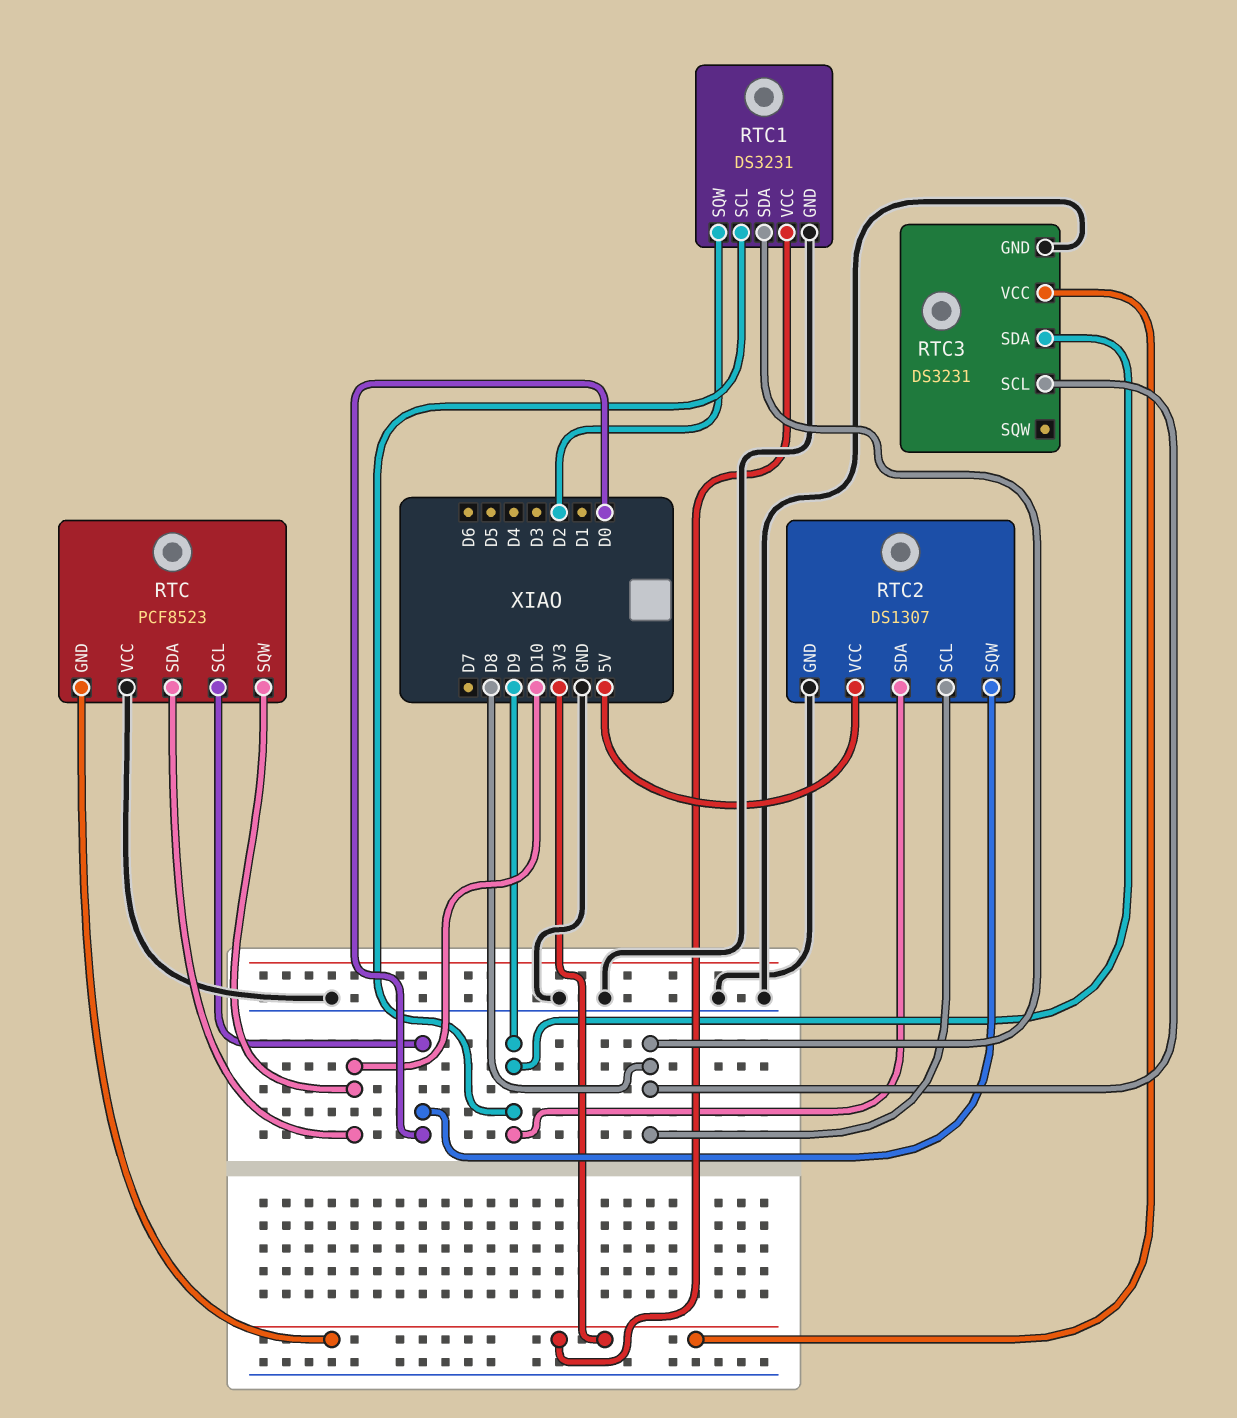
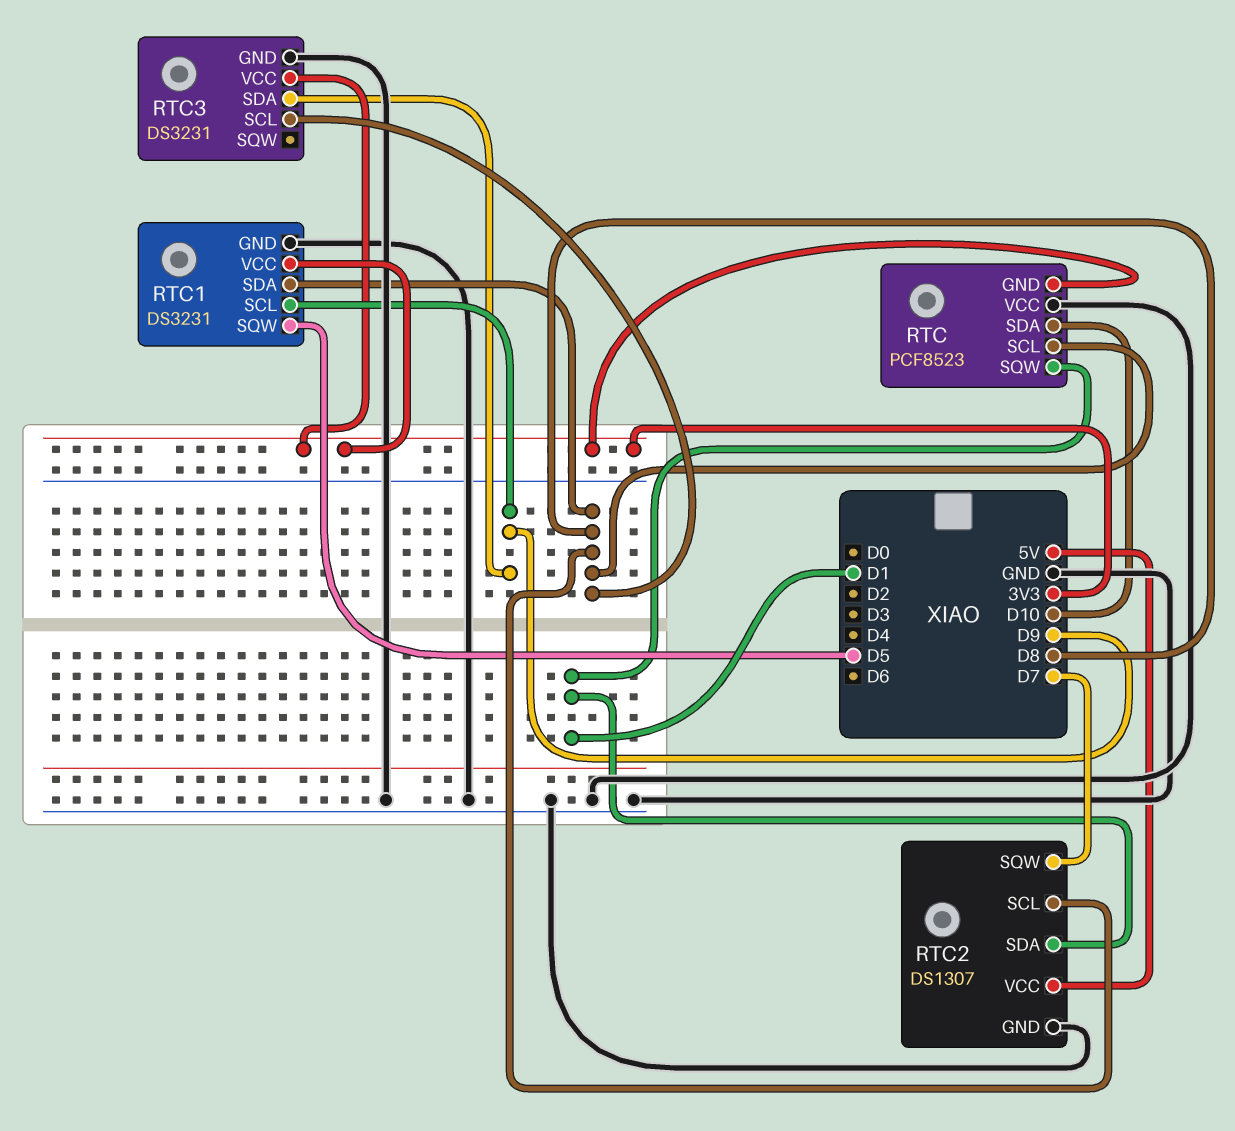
RTC pin SCL: D0 -> D8
RTC pin SQW: D10 -> D1
RTC1 pin SQW: D2 -> D5
RTC2 pin SDA: D9 -> D1
RTC2 pin SQW: D0 -> D7

